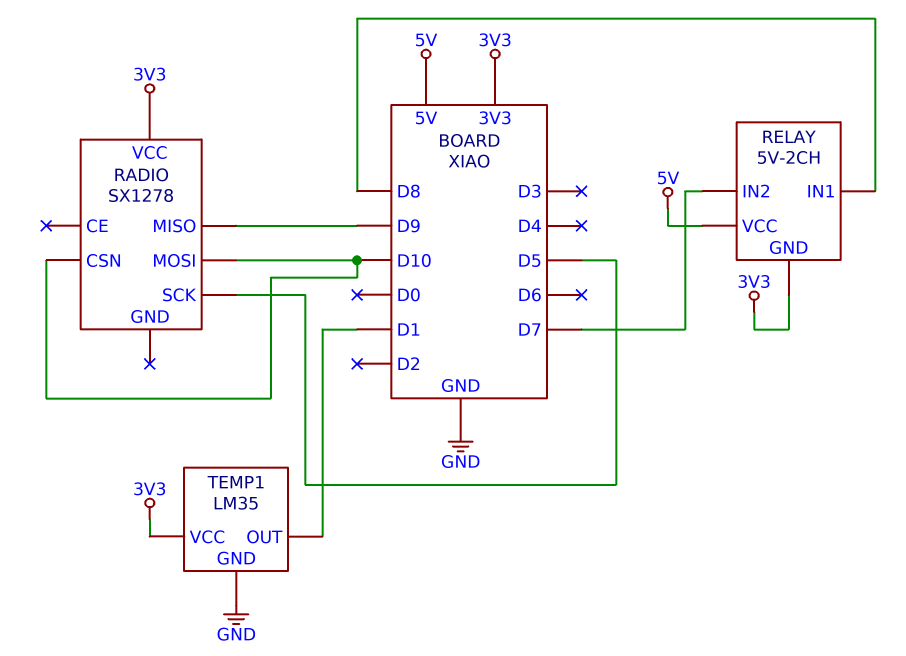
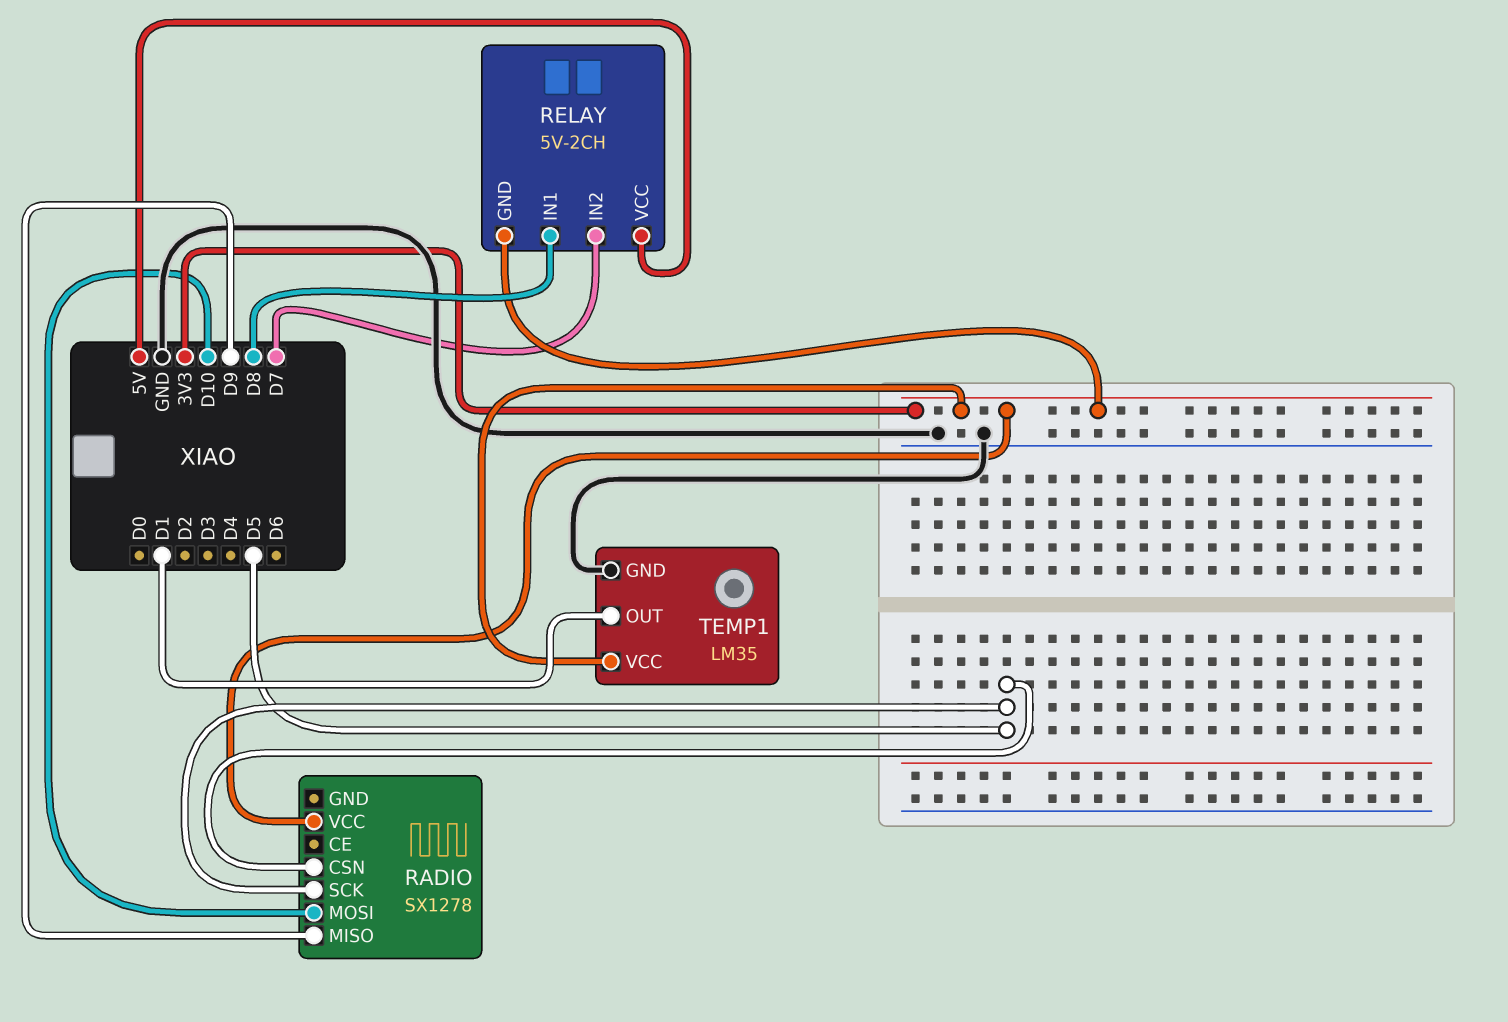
RADIO pin CSN: D10 -> D5

